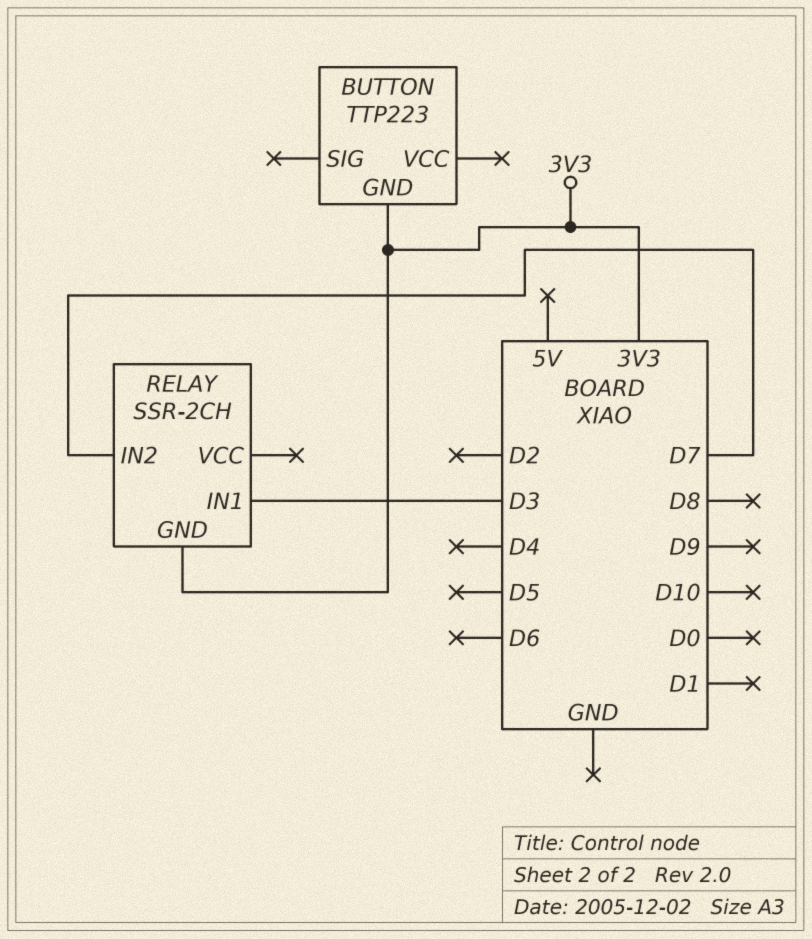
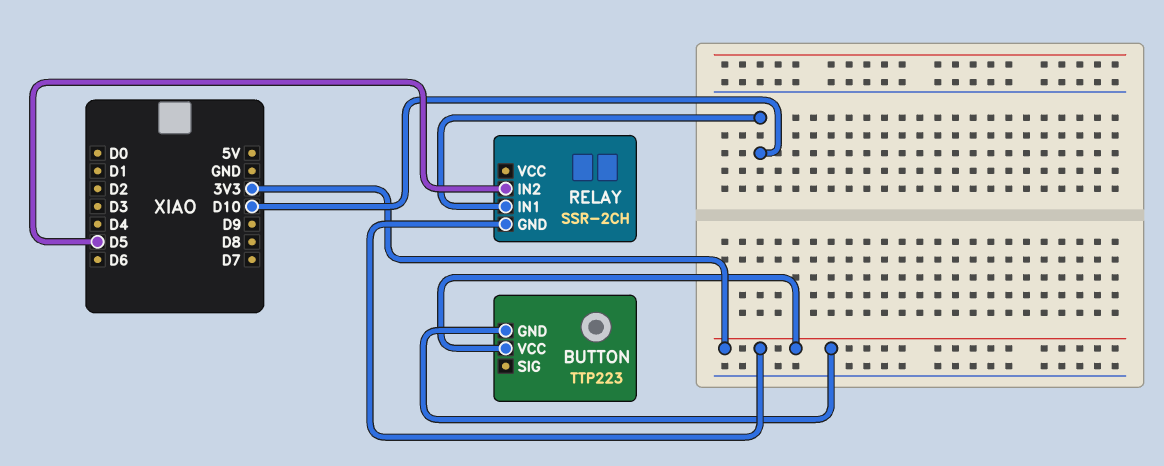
BUTTON pin VCC: none -> 3V3
RELAY pin IN1: D3 -> D10
RELAY pin IN2: D7 -> D5

